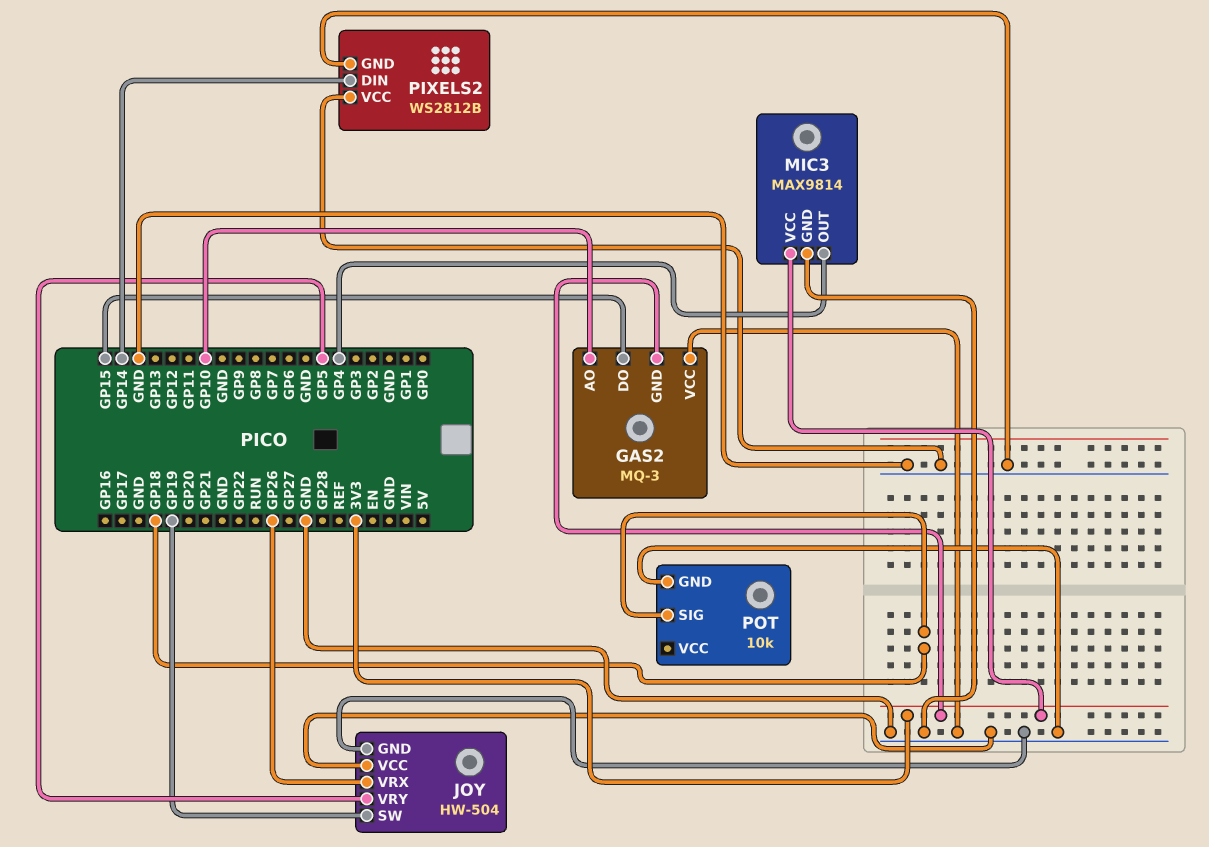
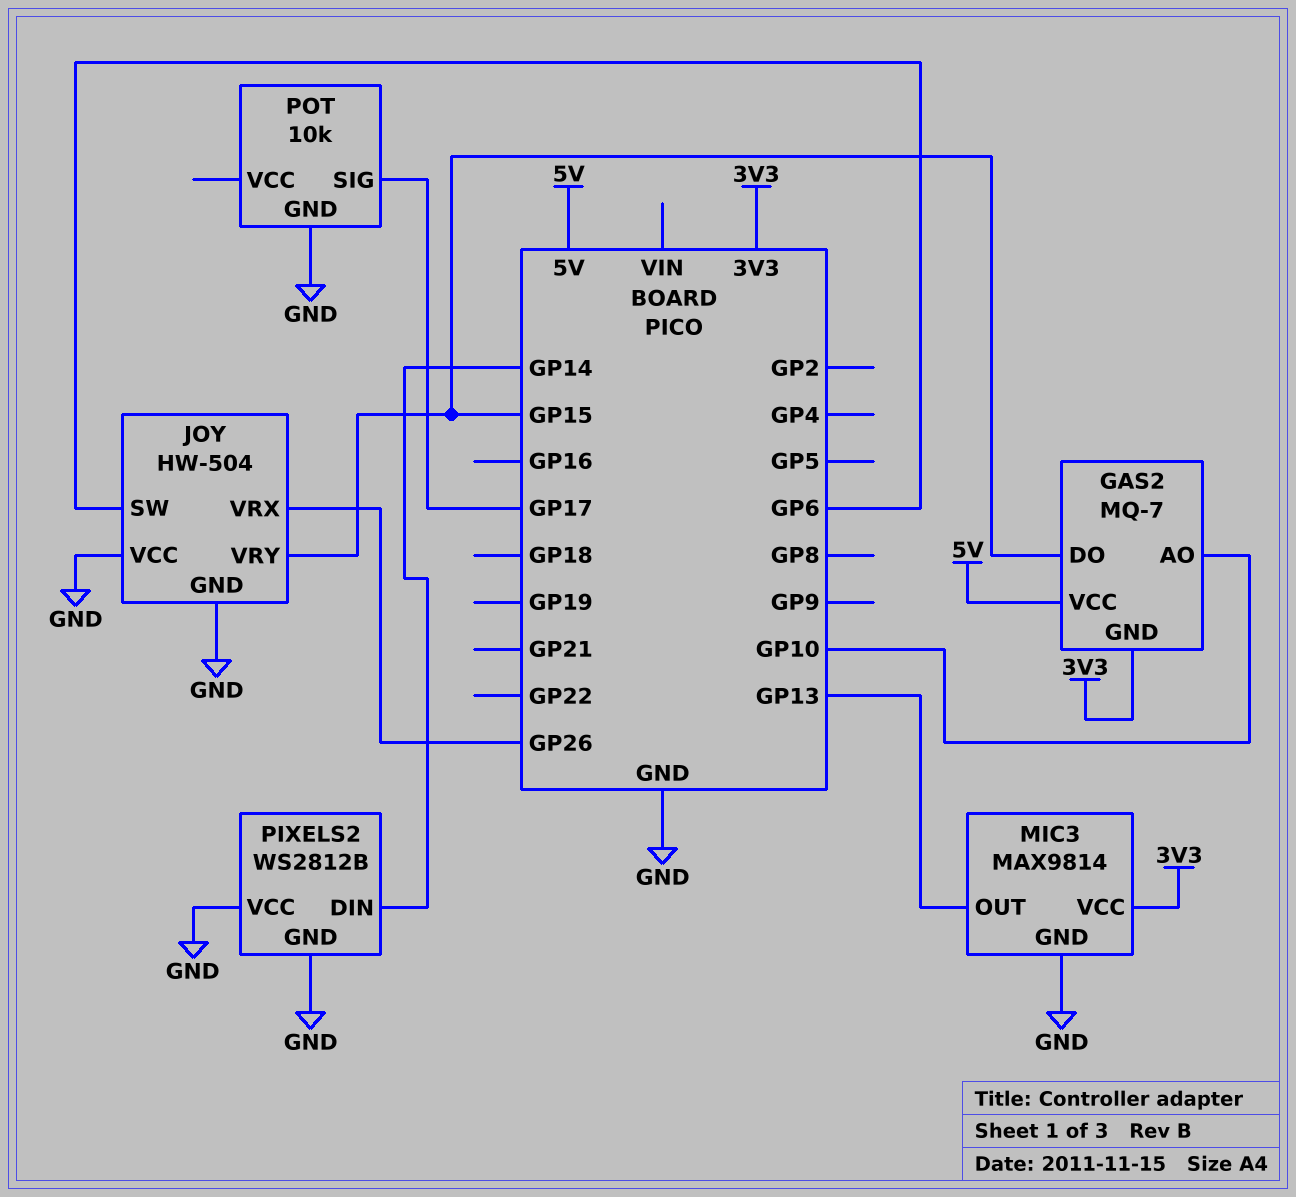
GAS2: MQ-3 -> MQ-7
GAS2 pin VCC: GND -> 5V
JOY pin SW: GP19 -> GP6
JOY pin VRY: GP5 -> GP15
MIC3 pin OUT: GP4 -> GP13
POT pin SIG: GP18 -> GP17

